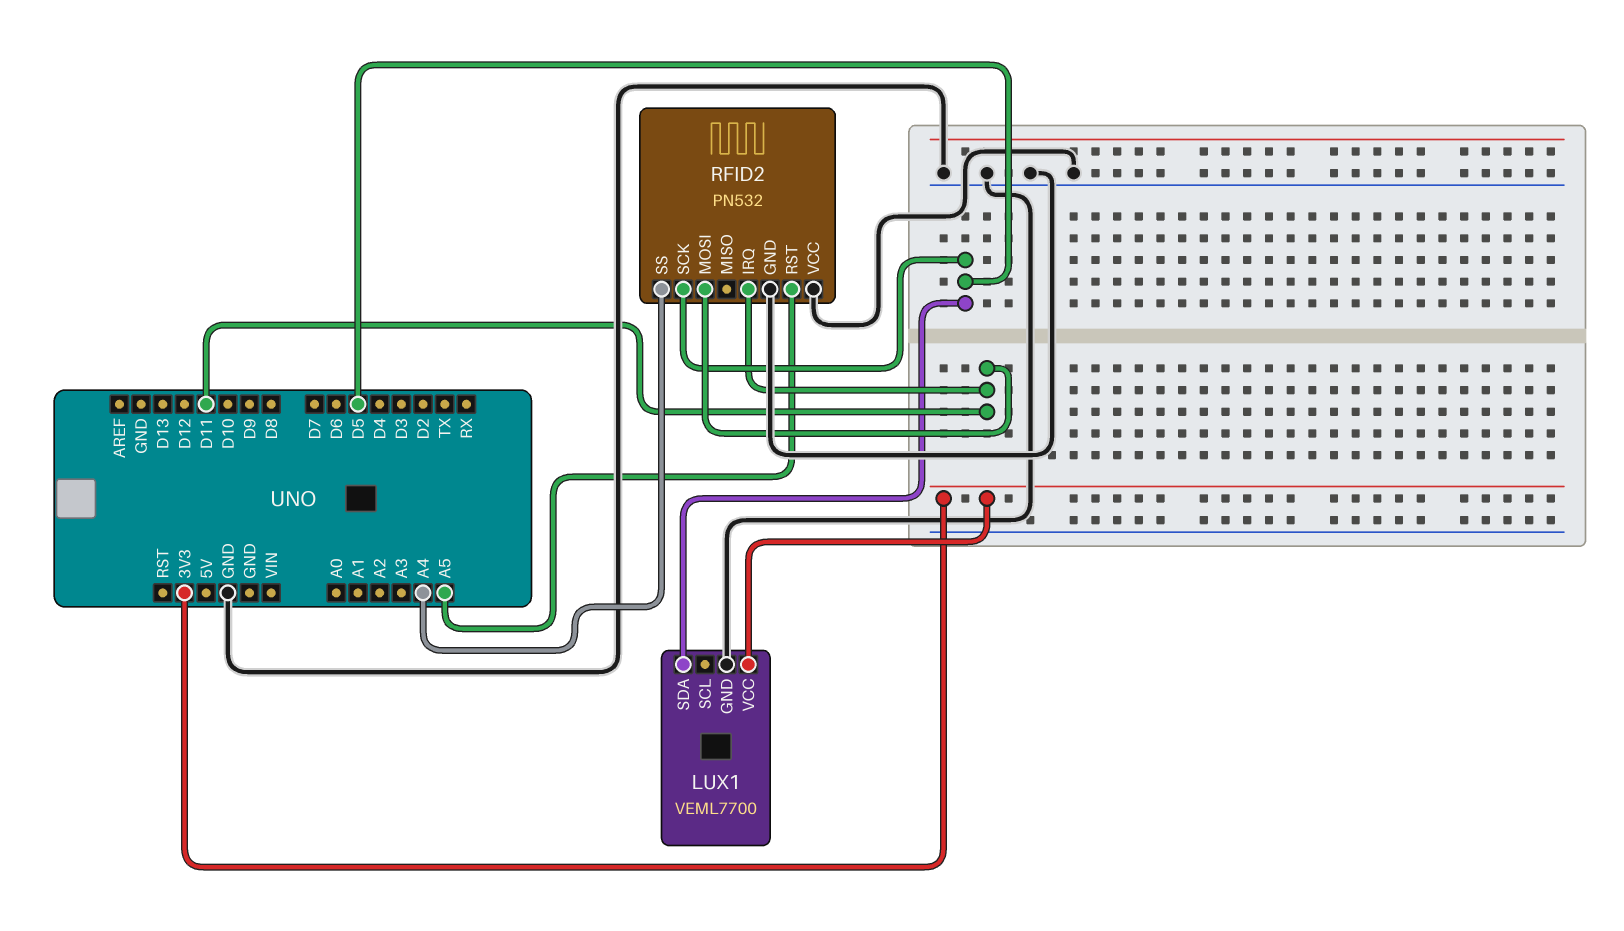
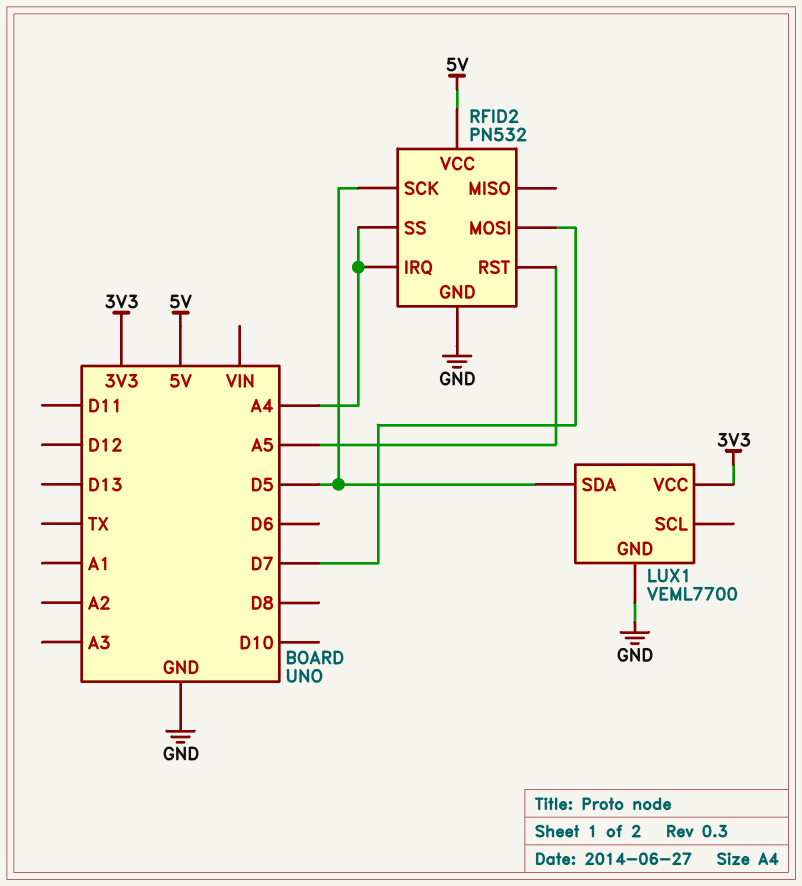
RFID2 pin IRQ: D11 -> A4
RFID2 pin MOSI: D11 -> D7
RFID2 pin VCC: GND -> 5V

